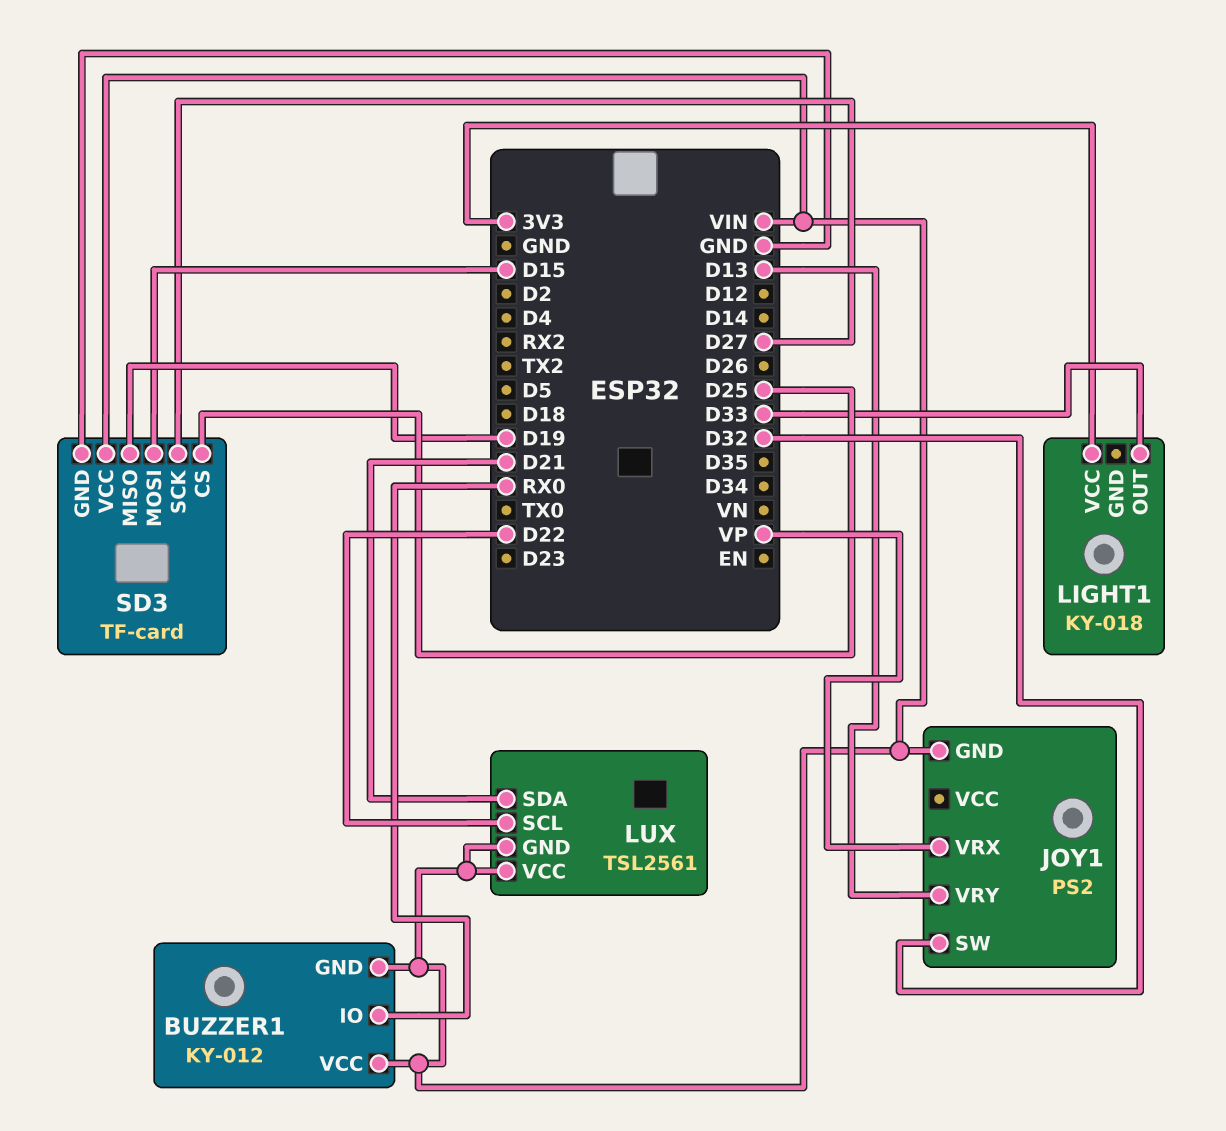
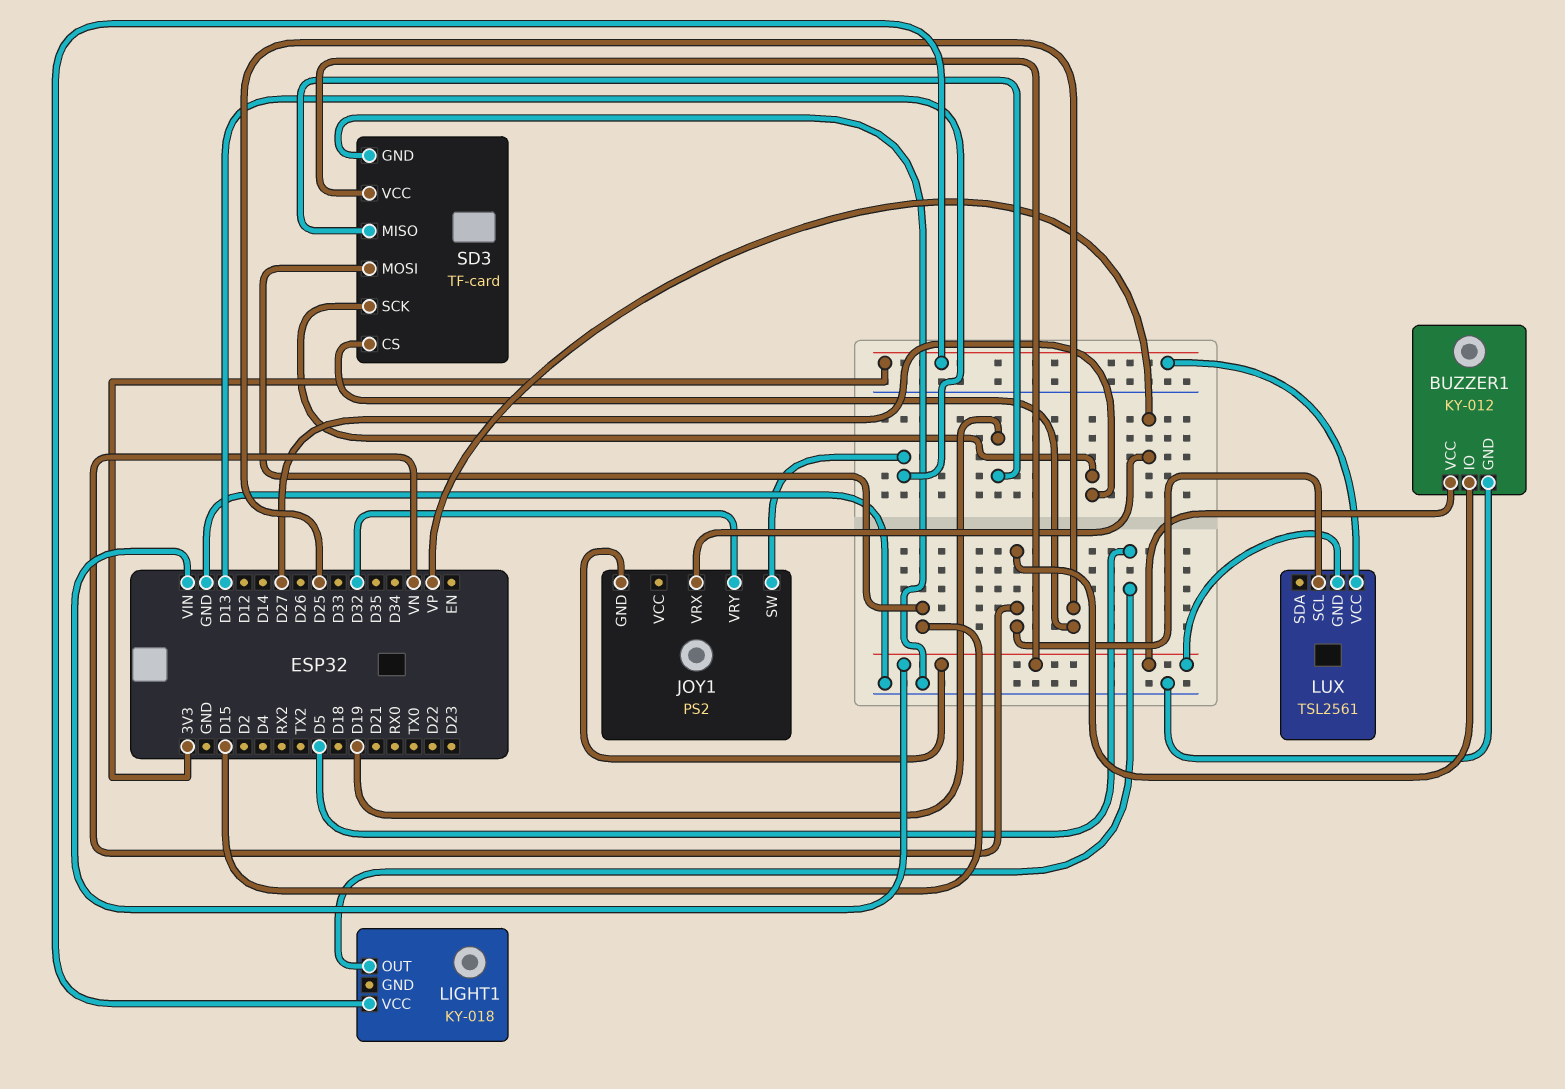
BUZZER1 pin GND: VIN -> GND
BUZZER1 pin IO: RX0 -> VN
JOY1 pin SW: D32 -> D13
JOY1 pin VRY: D13 -> D32
LIGHT1 pin OUT: D33 -> D5
LUX pin SCL: D22 -> VN
LUX pin SDA: D21 -> none
LUX pin VCC: VIN -> 3V3

